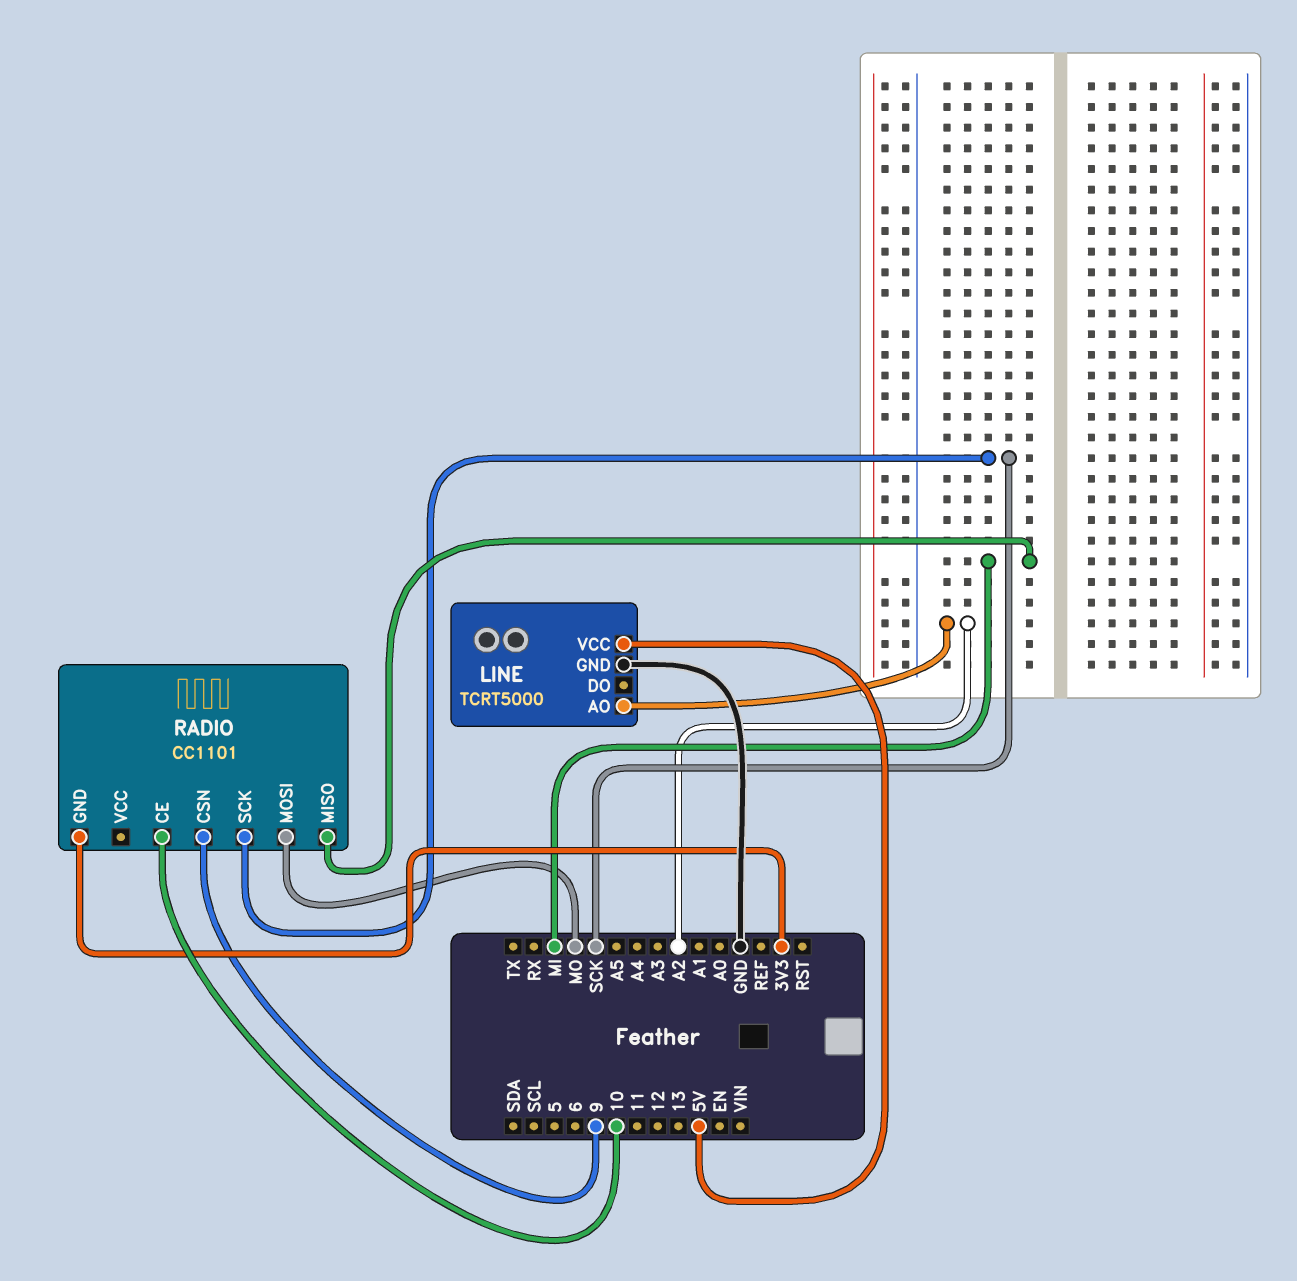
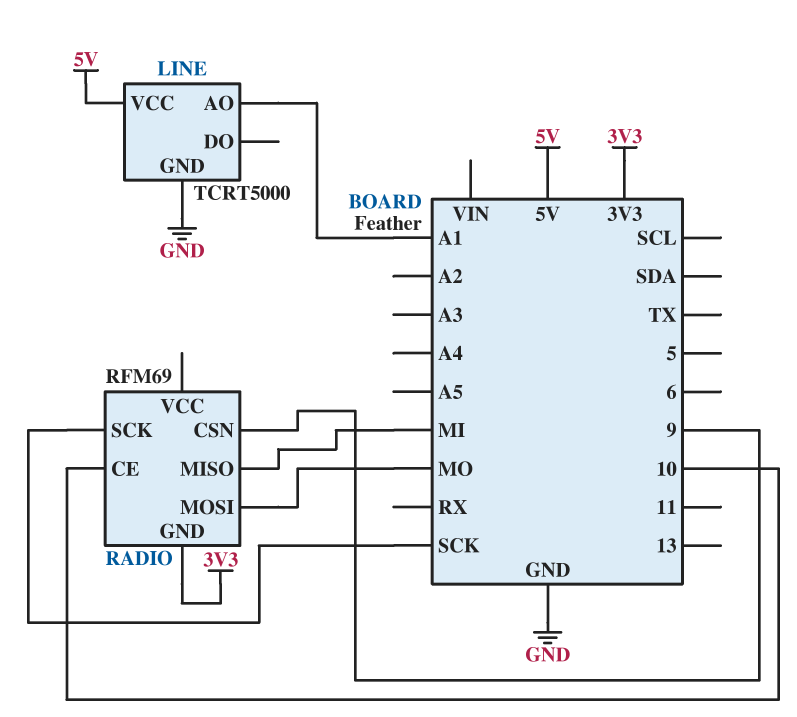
LINE pin AO: A2 -> A1
RADIO: CC1101 -> RFM69

